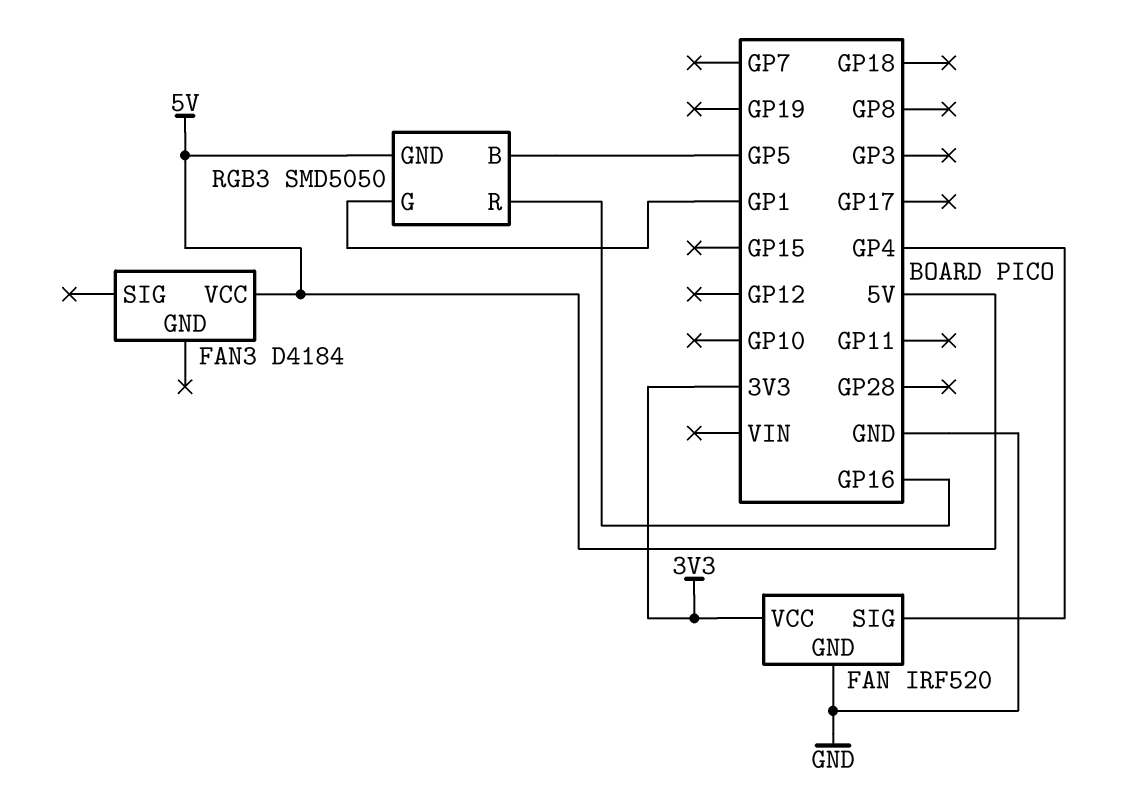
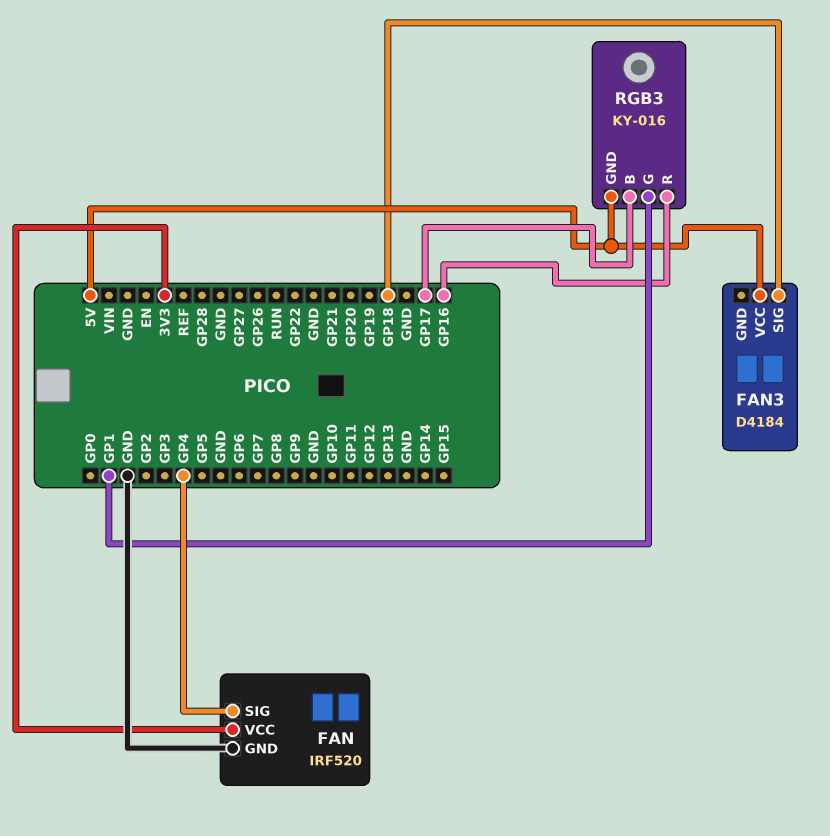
FAN3 pin SIG: none -> GP18
RGB3: SMD5050 -> KY-016
RGB3 pin B: GP5 -> GP17

